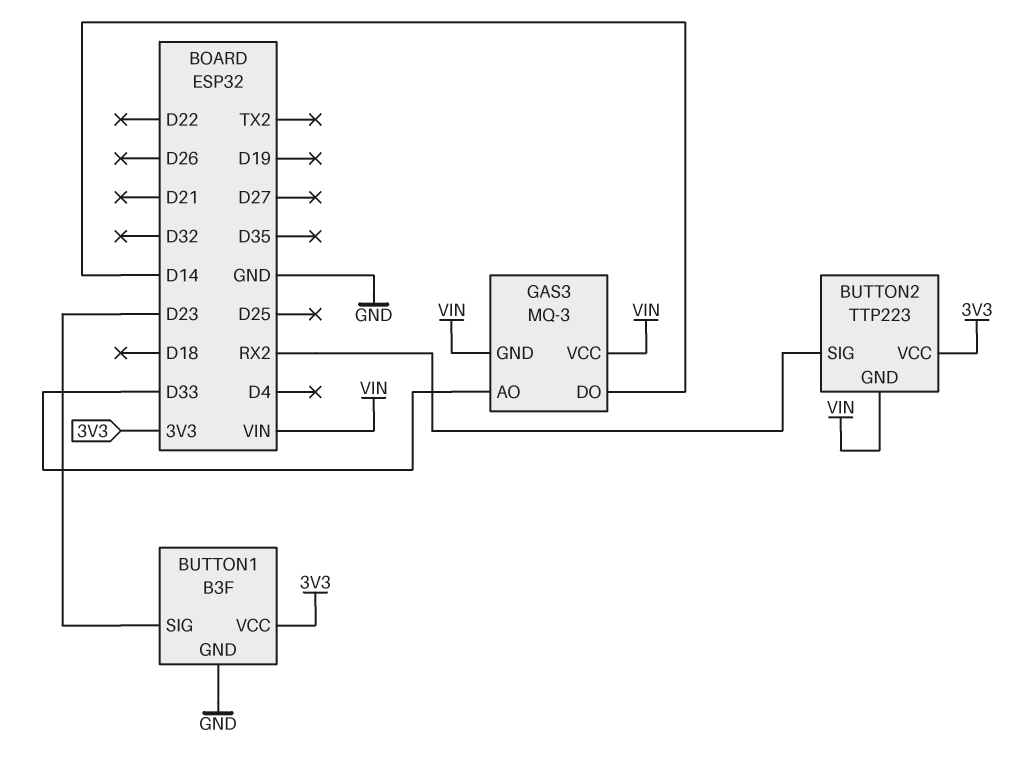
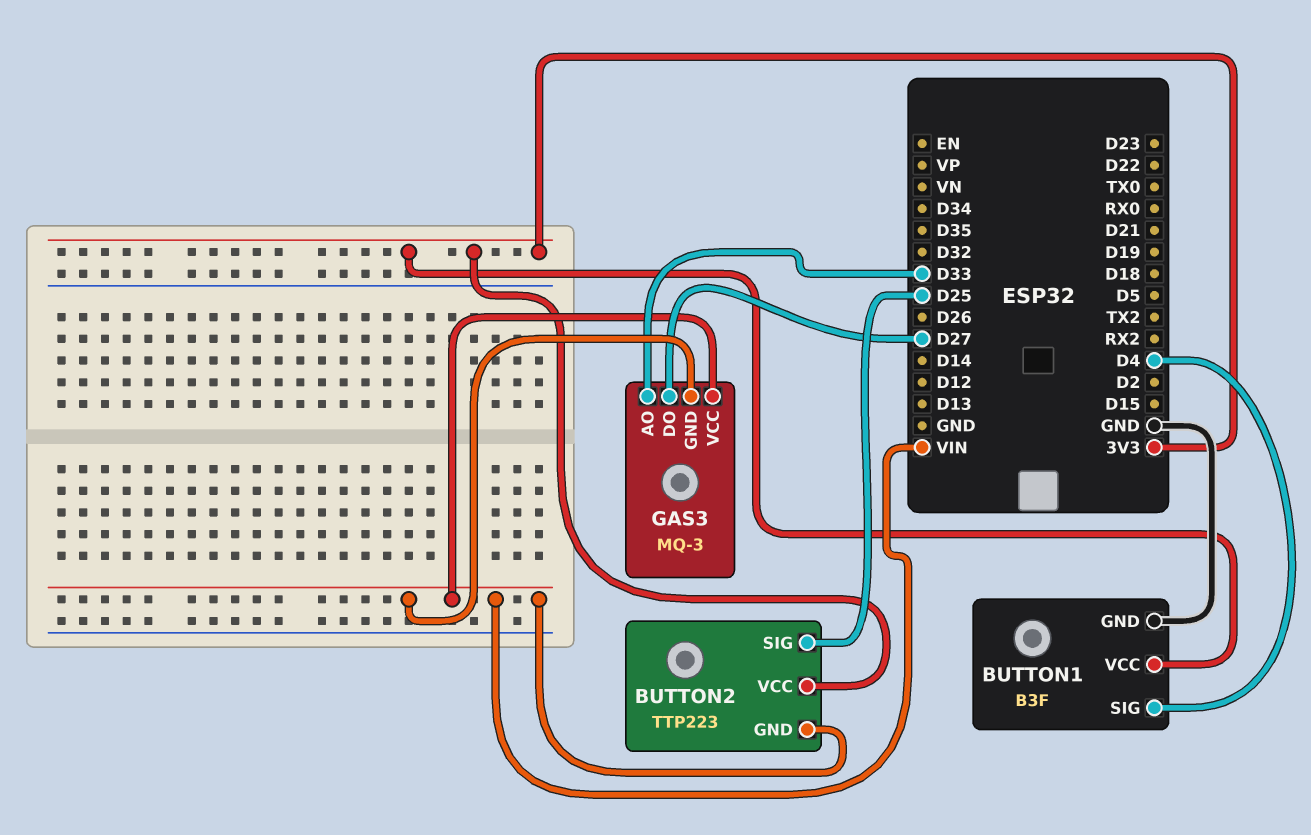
BUTTON1 pin SIG: D23 -> D4
BUTTON2 pin SIG: RX2 -> D25
GAS3 pin DO: D14 -> D27

